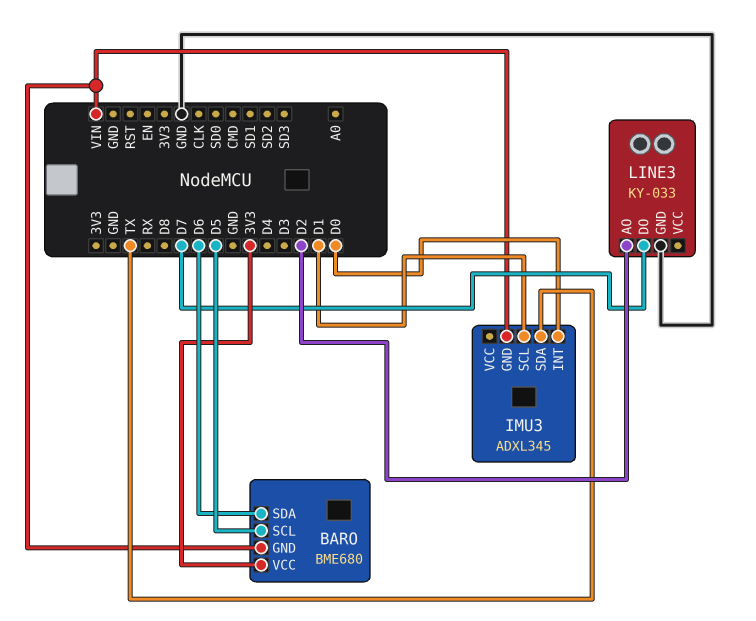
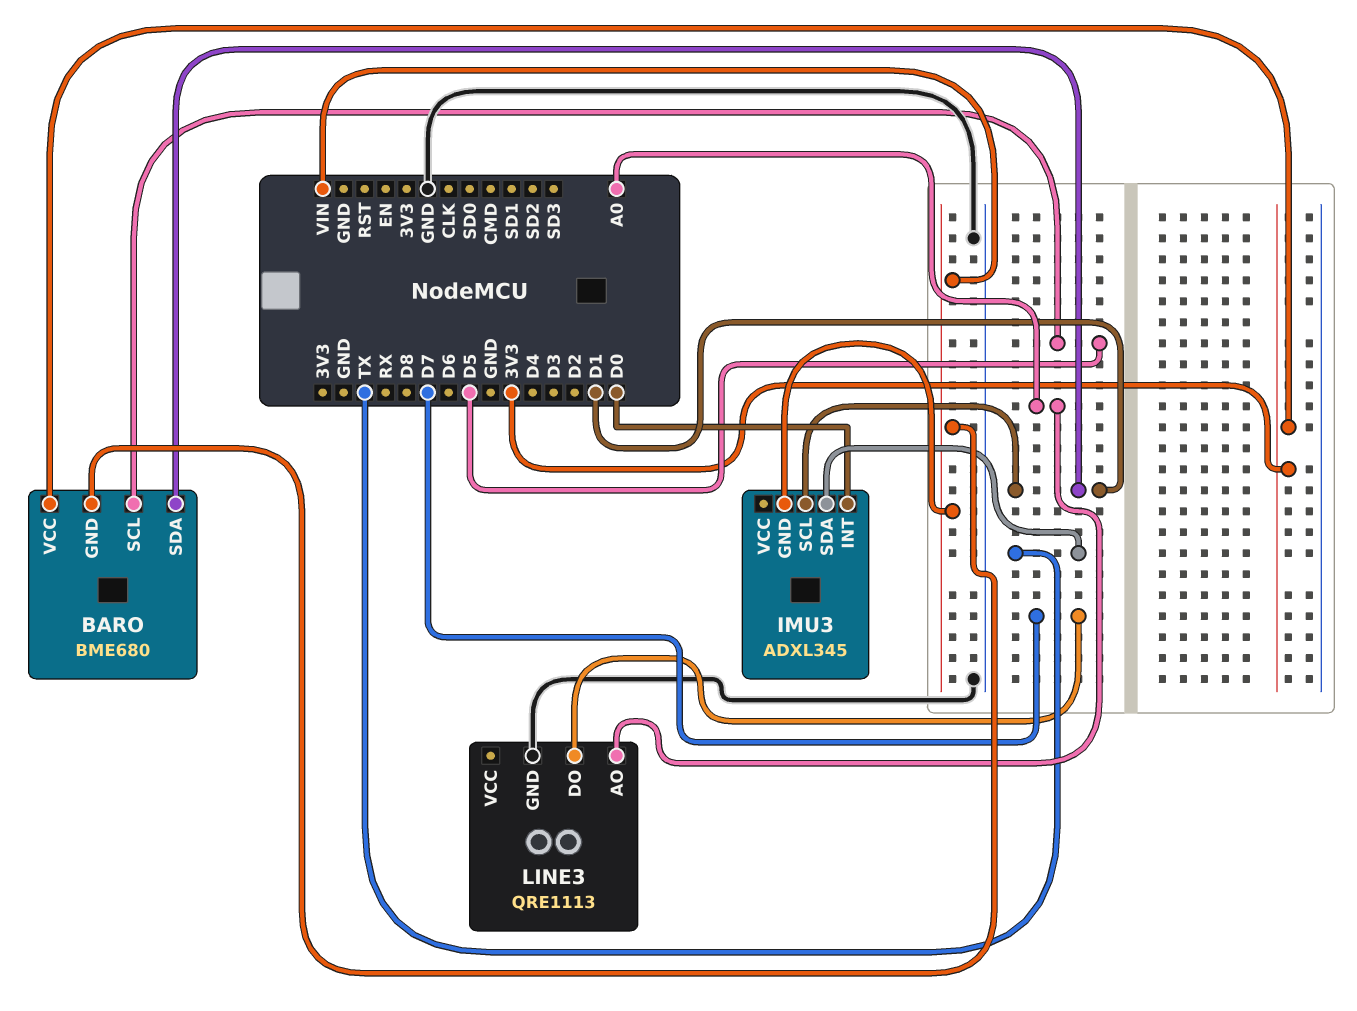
BARO pin SDA: D6 -> D1
LINE3: KY-033 -> QRE1113
LINE3 pin AO: D2 -> A0

